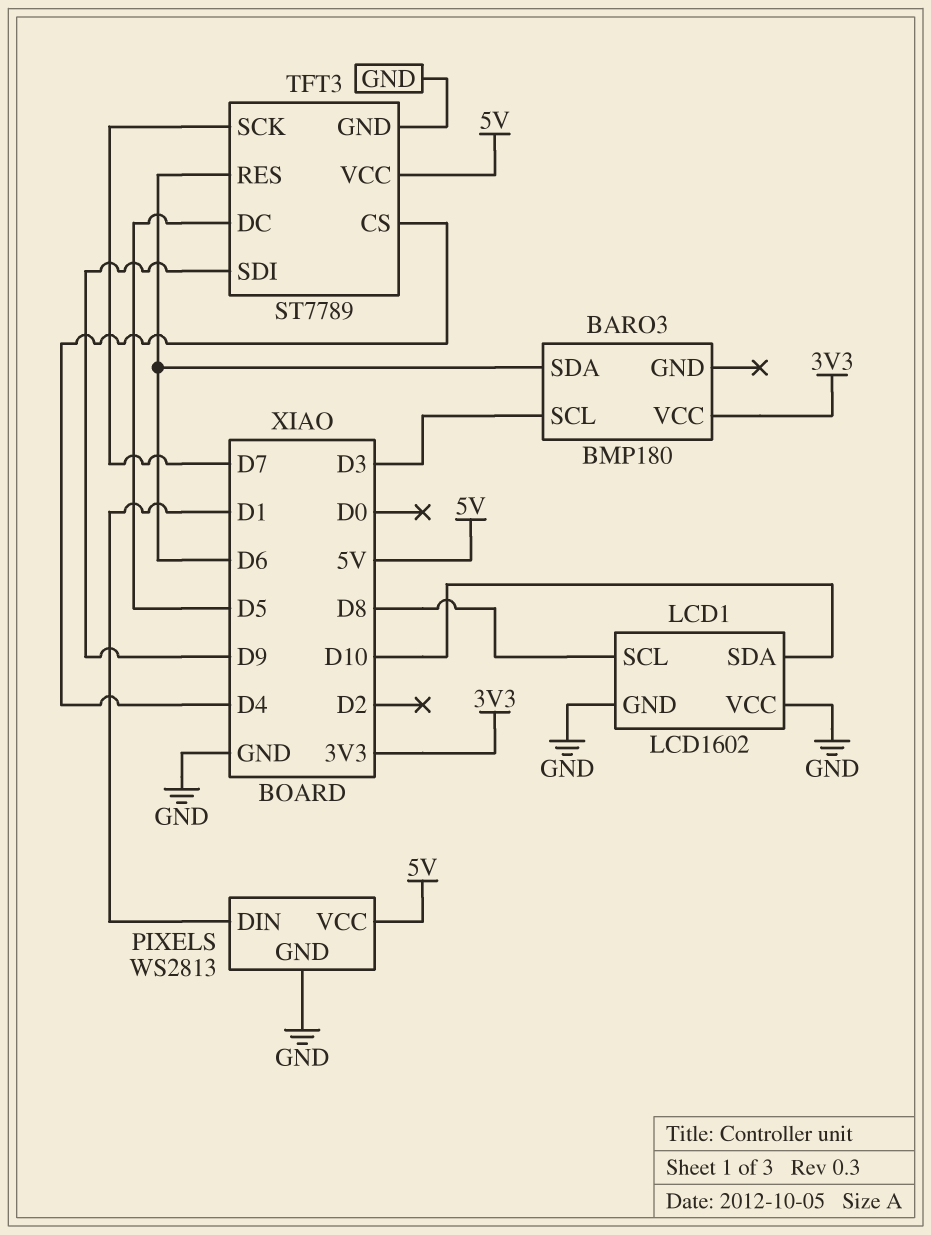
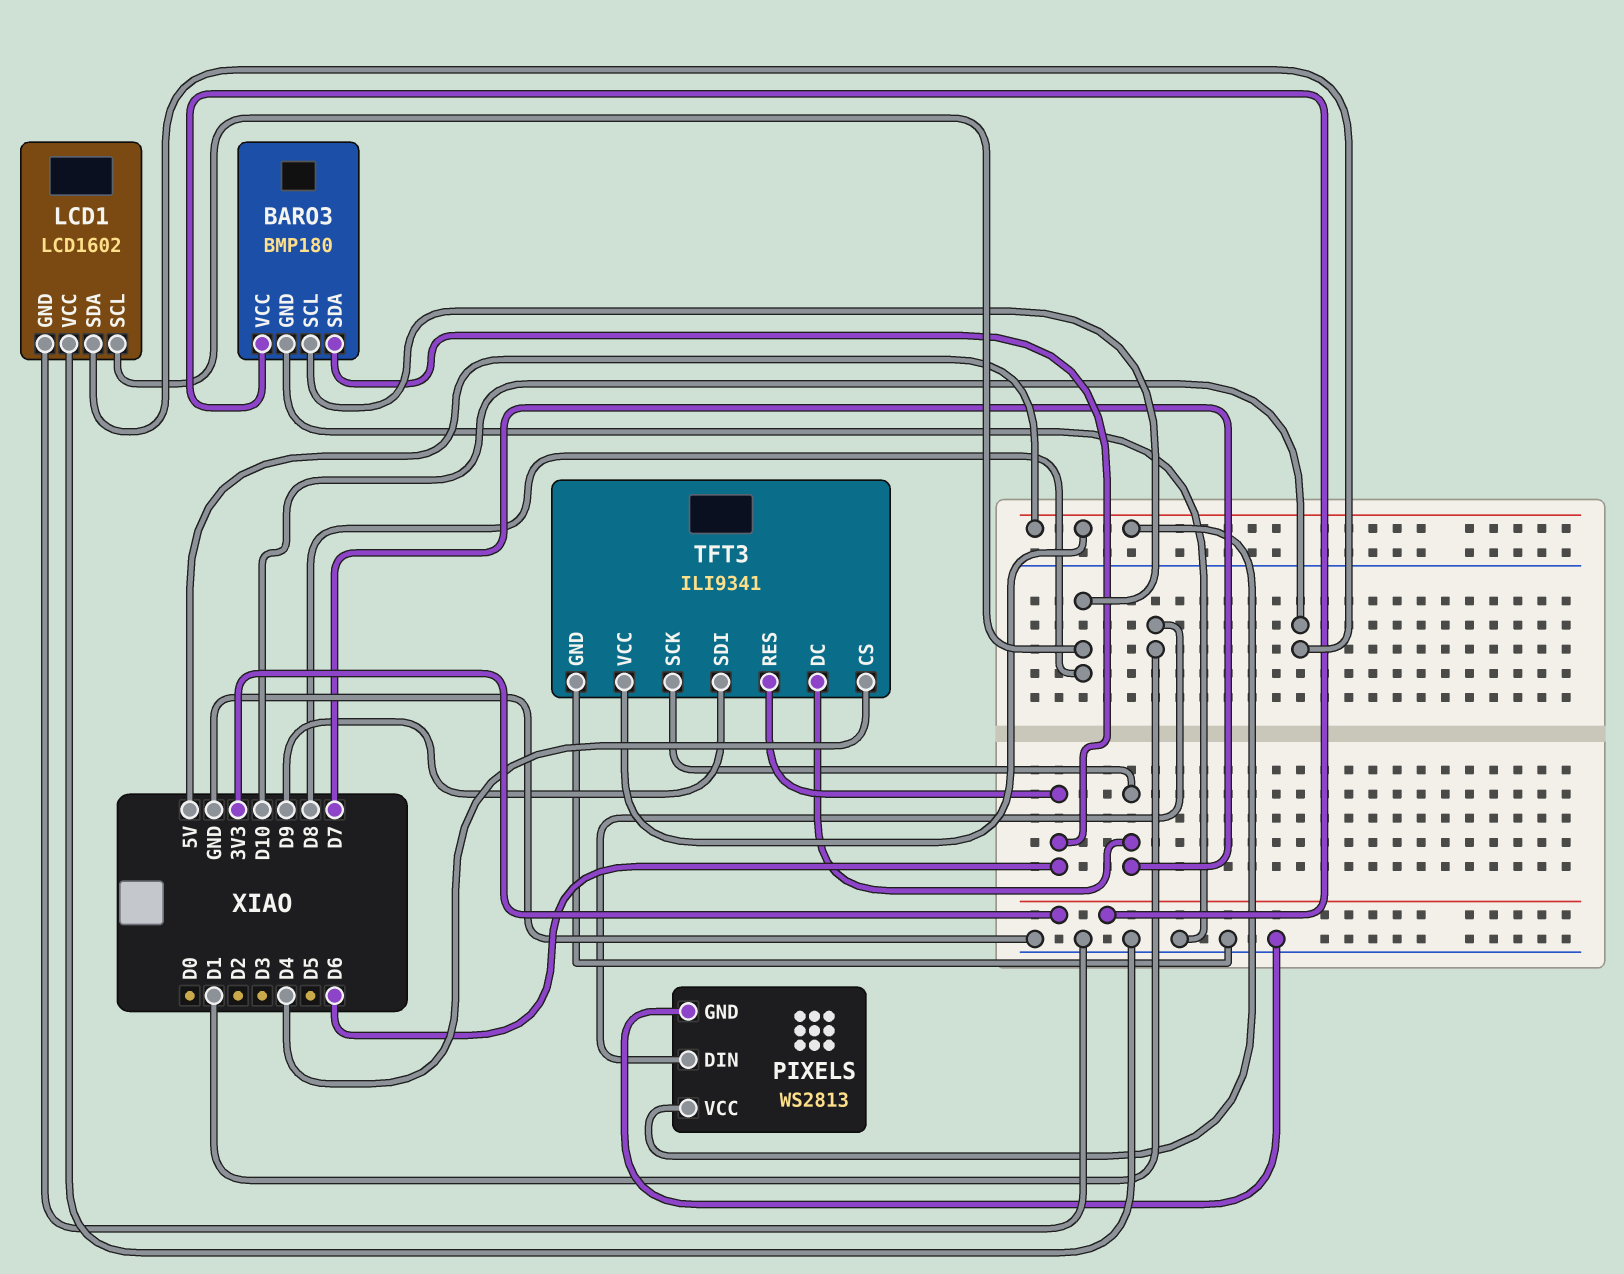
BARO3 pin GND: none -> GND
BARO3 pin SCL: D3 -> D8
TFT3: ST7789 -> ILI9341
TFT3 pin DC: D5 -> D7

